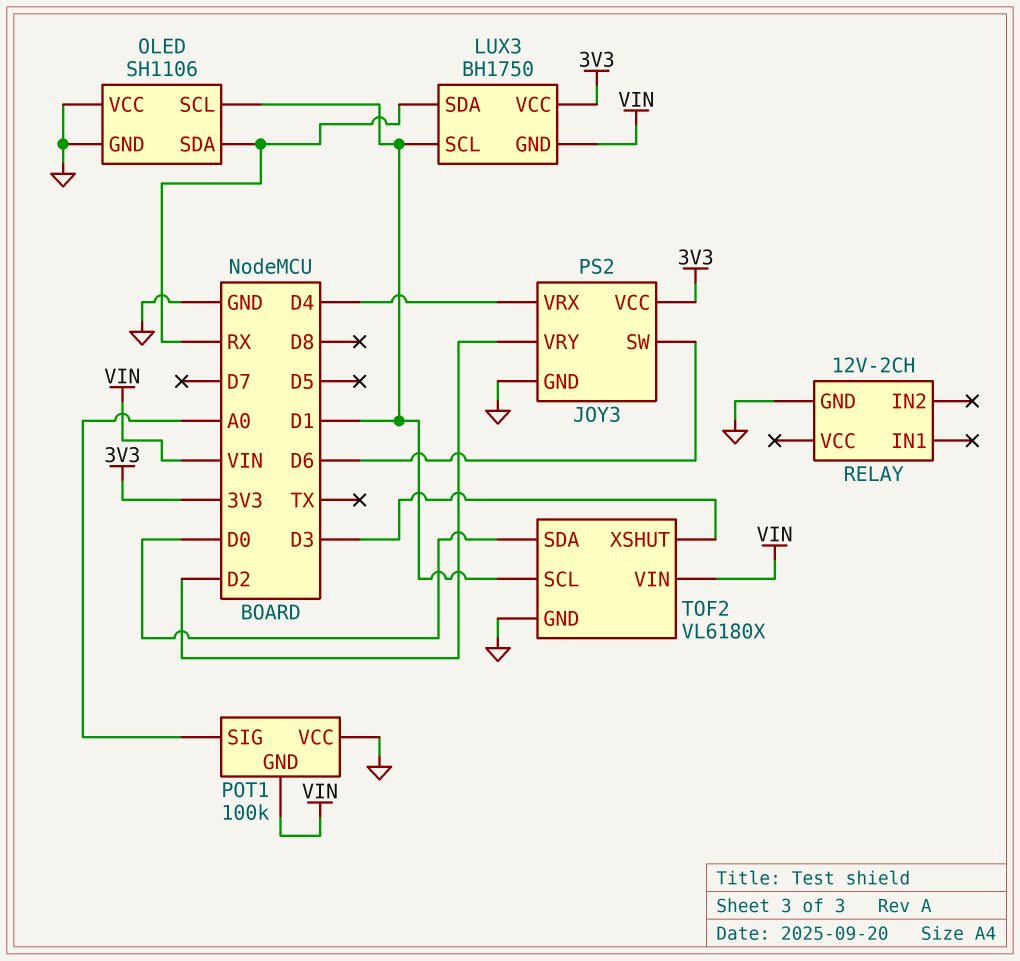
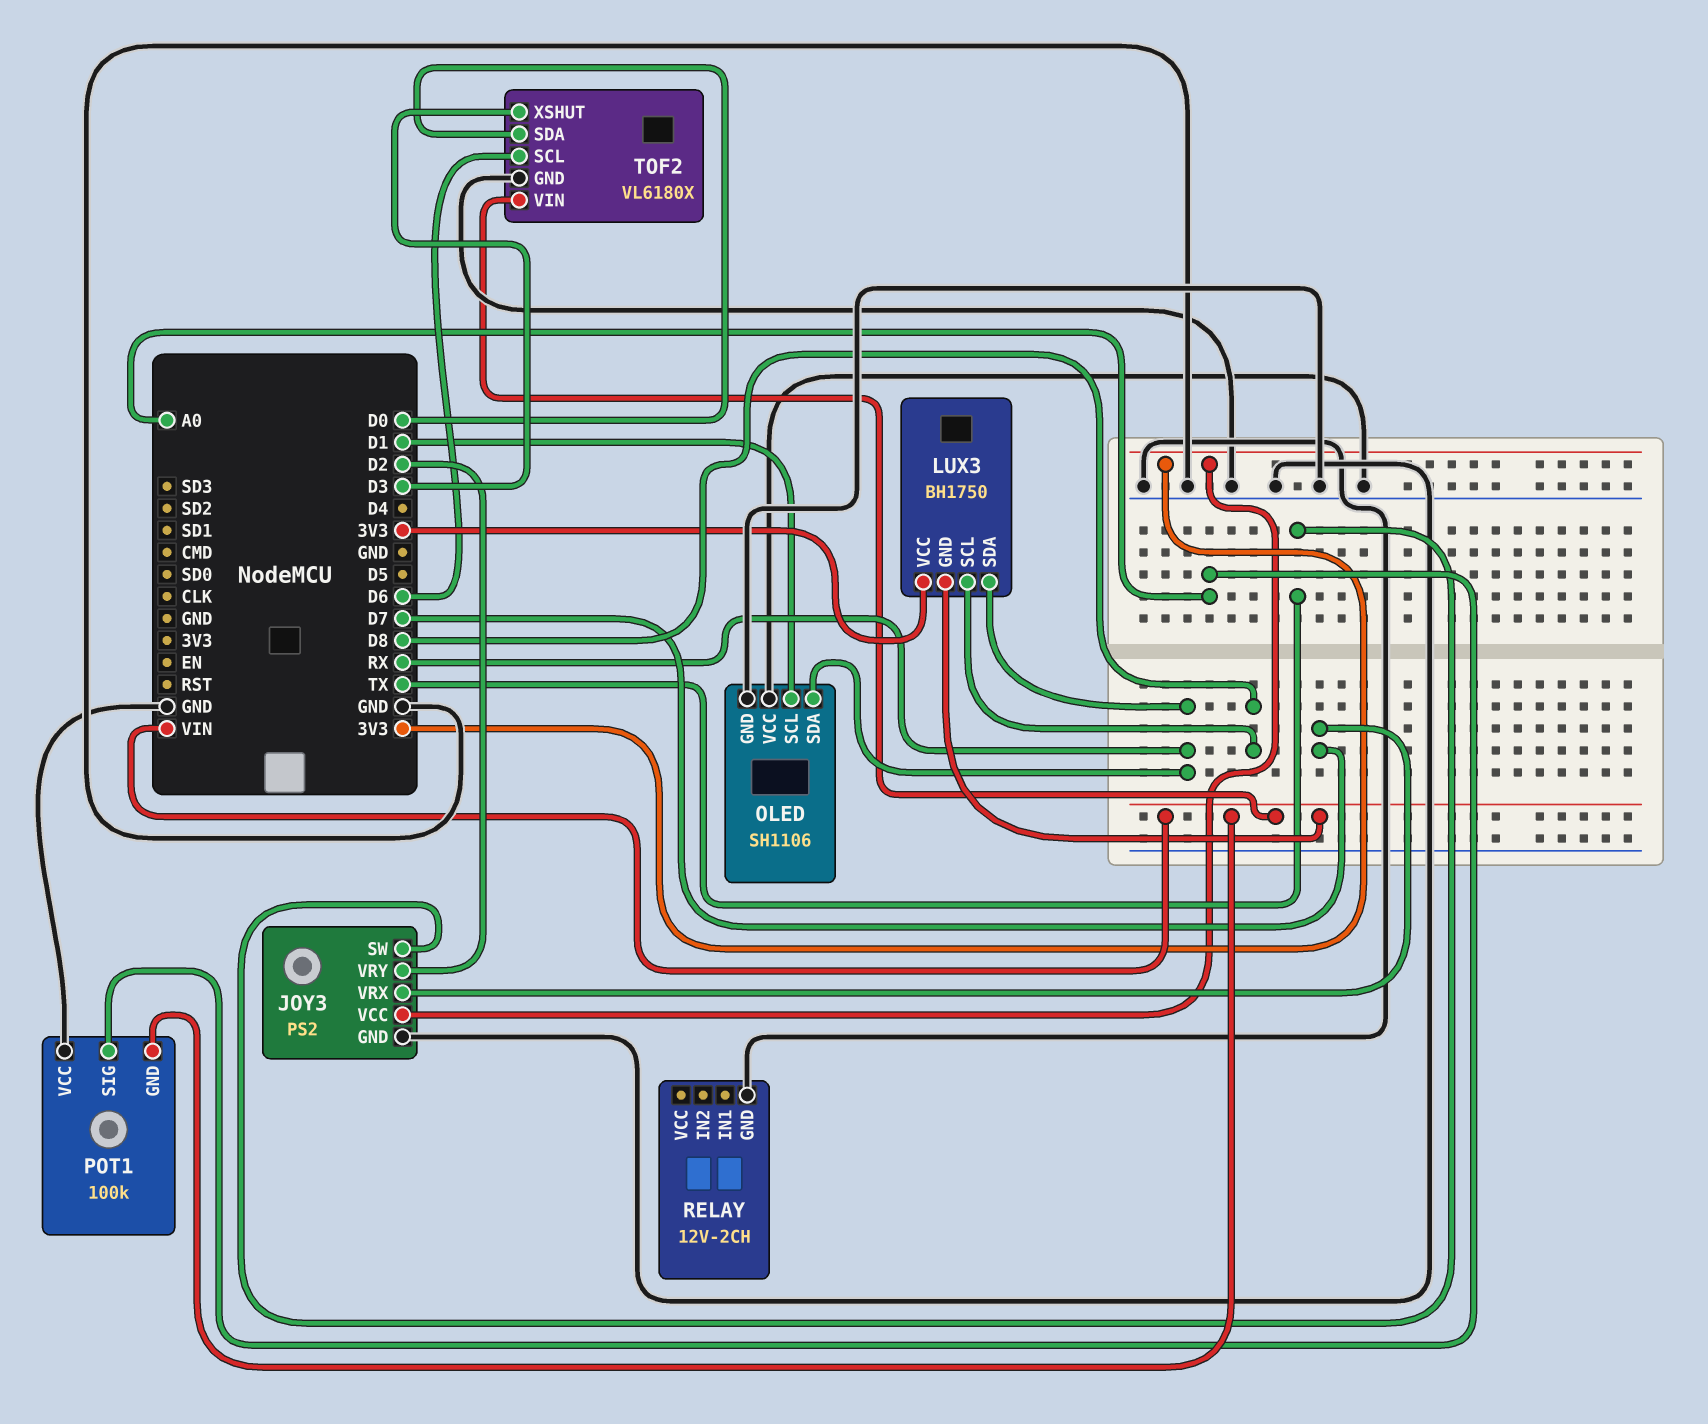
JOY3 pin SW: D6 -> TX
JOY3 pin VRX: D4 -> D7
LUX3 pin SCL: D1 -> D8
TOF2 pin SCL: D1 -> D6

